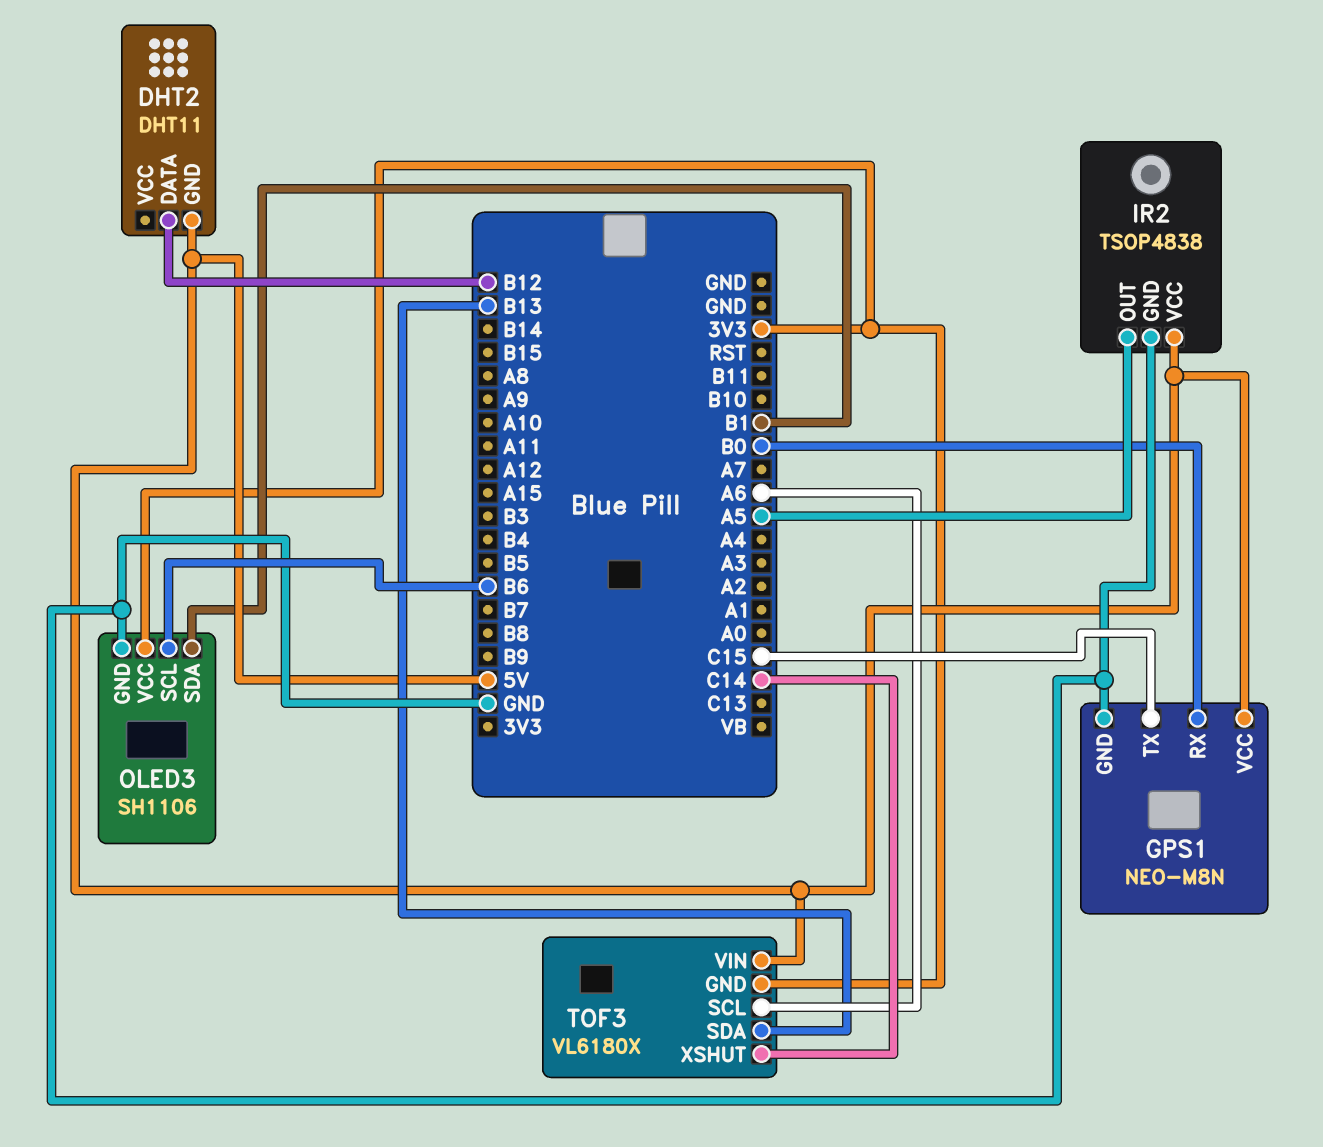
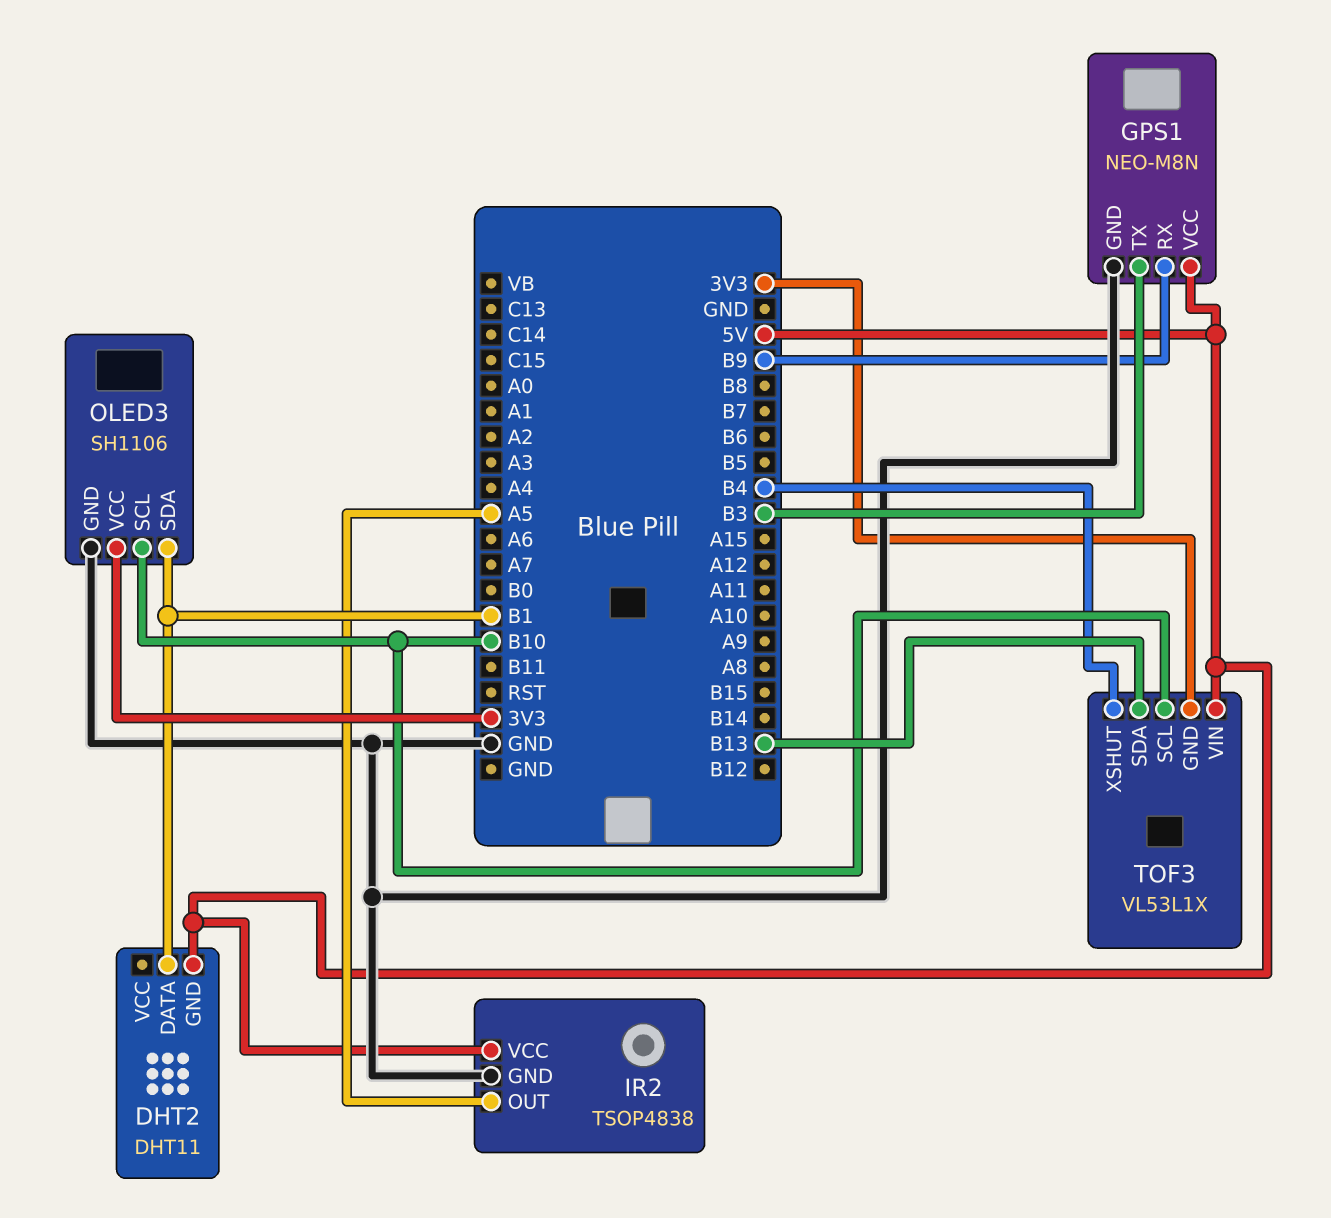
DHT2 pin DATA: B12 -> B1
GPS1 pin RX: B0 -> B9
GPS1 pin TX: C15 -> B3
OLED3 pin SCL: B6 -> B10
TOF3: VL6180X -> VL53L1X
TOF3 pin SCL: A6 -> B10
TOF3 pin XSHUT: C14 -> B4

